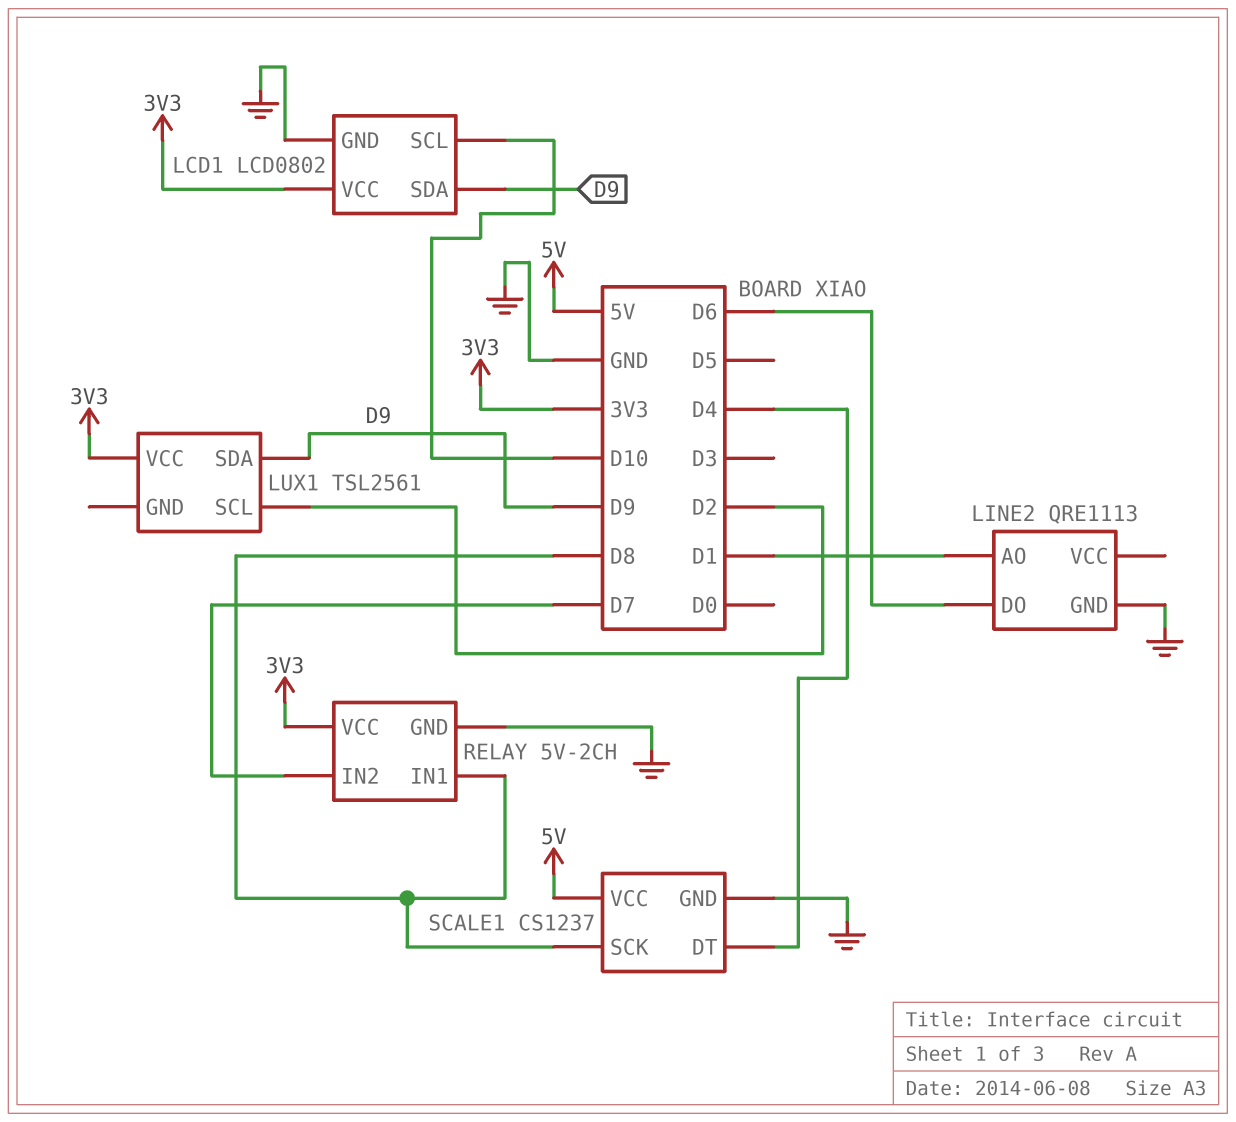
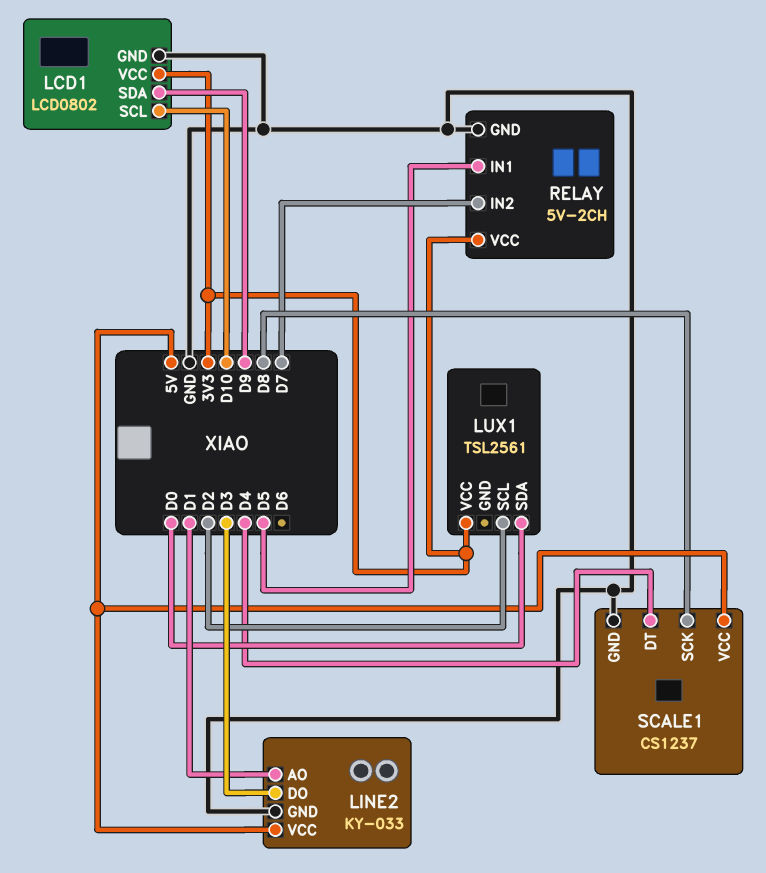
LINE2: QRE1113 -> KY-033
LINE2 pin DO: D6 -> D3
LINE2 pin VCC: none -> 5V
LUX1 pin SDA: D9 -> D0
RELAY pin IN1: D8 -> D5

